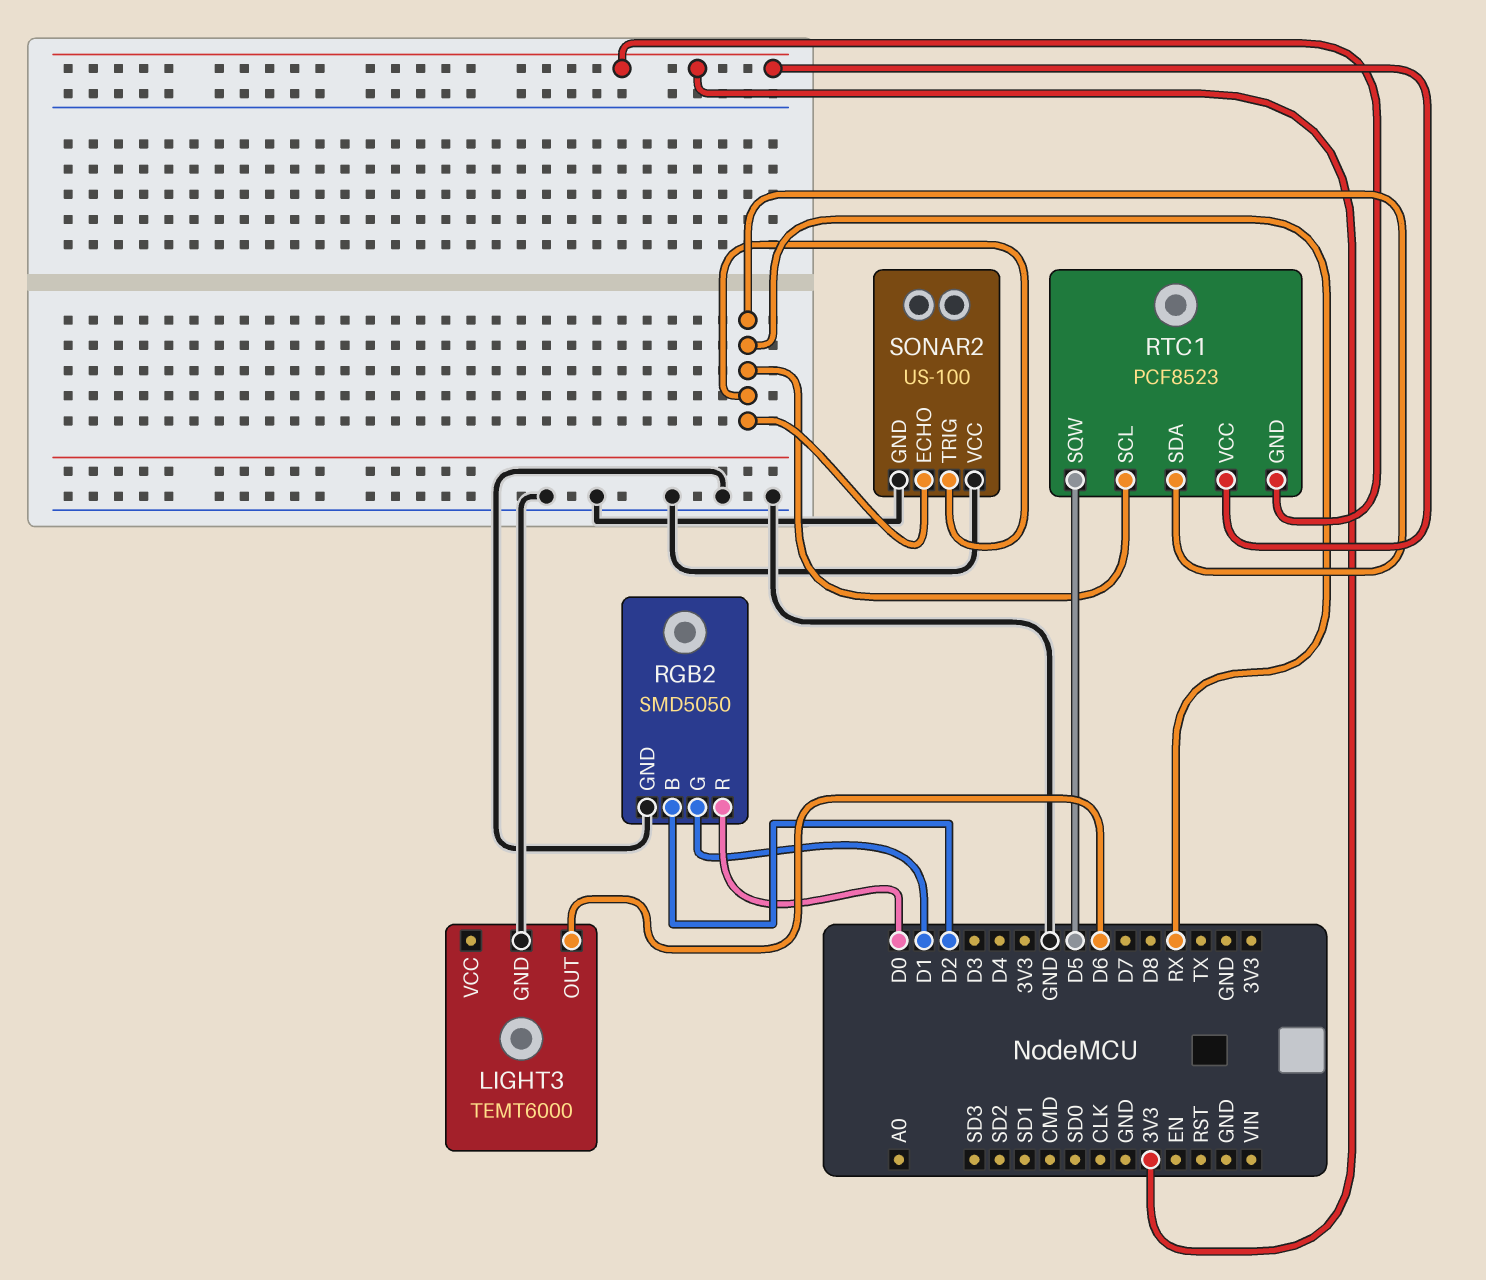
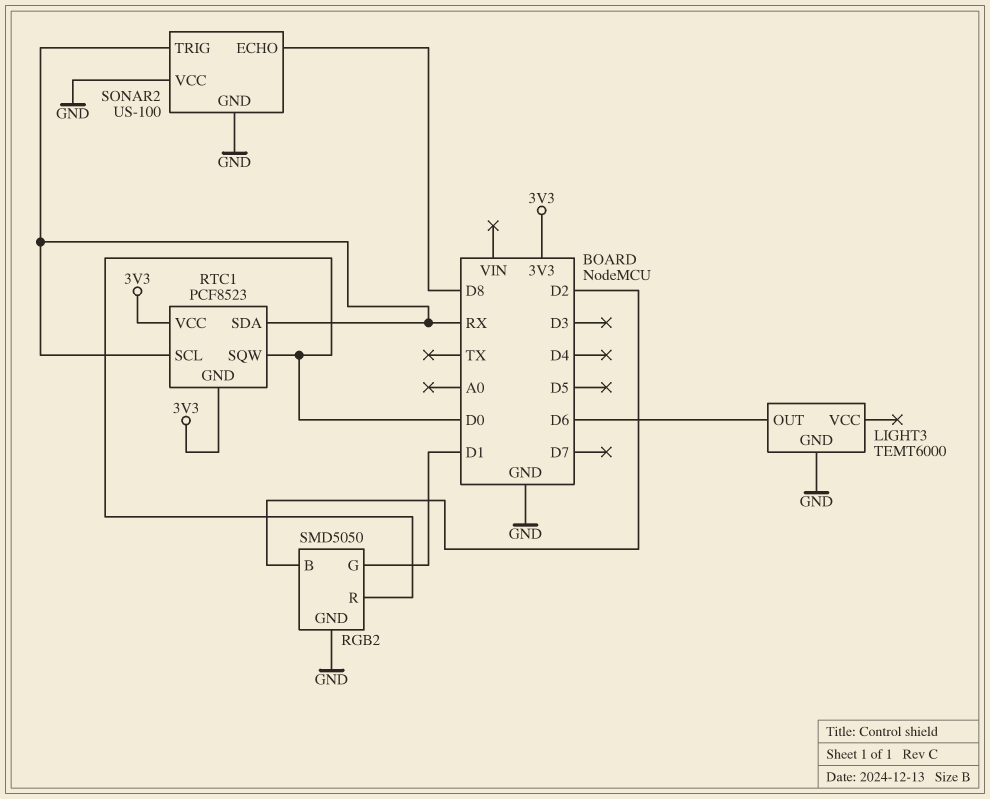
RTC1 pin SQW: D5 -> D0
SONAR2 pin ECHO: RX -> D8

